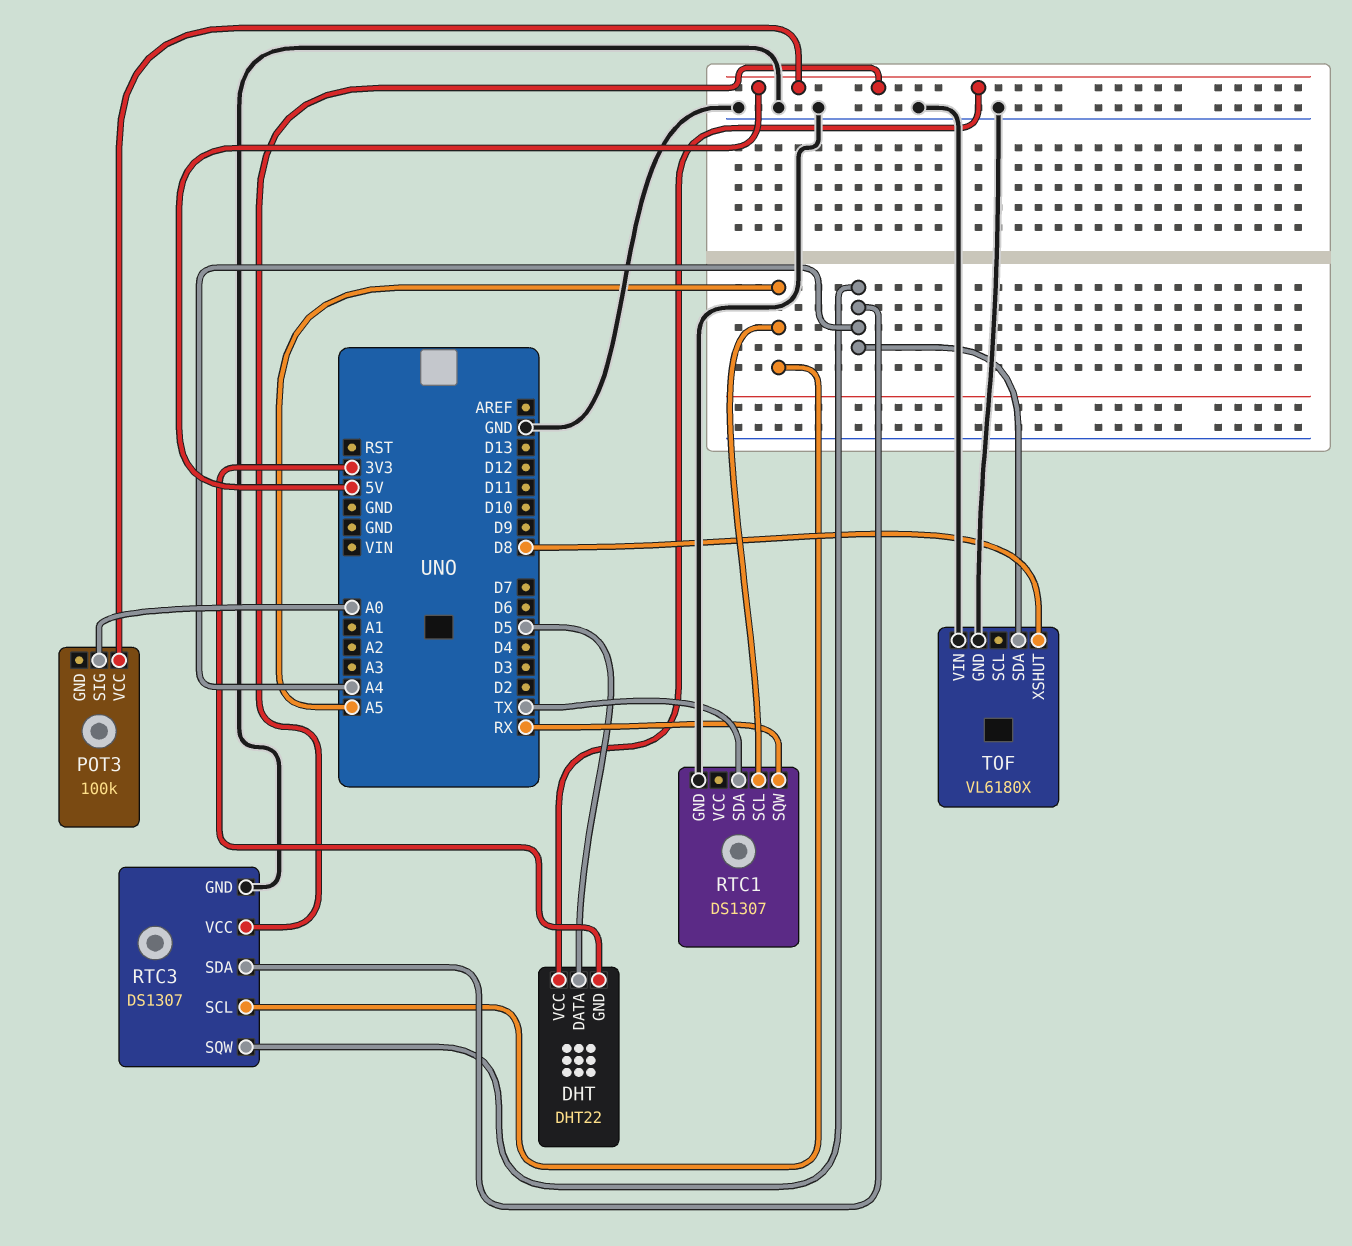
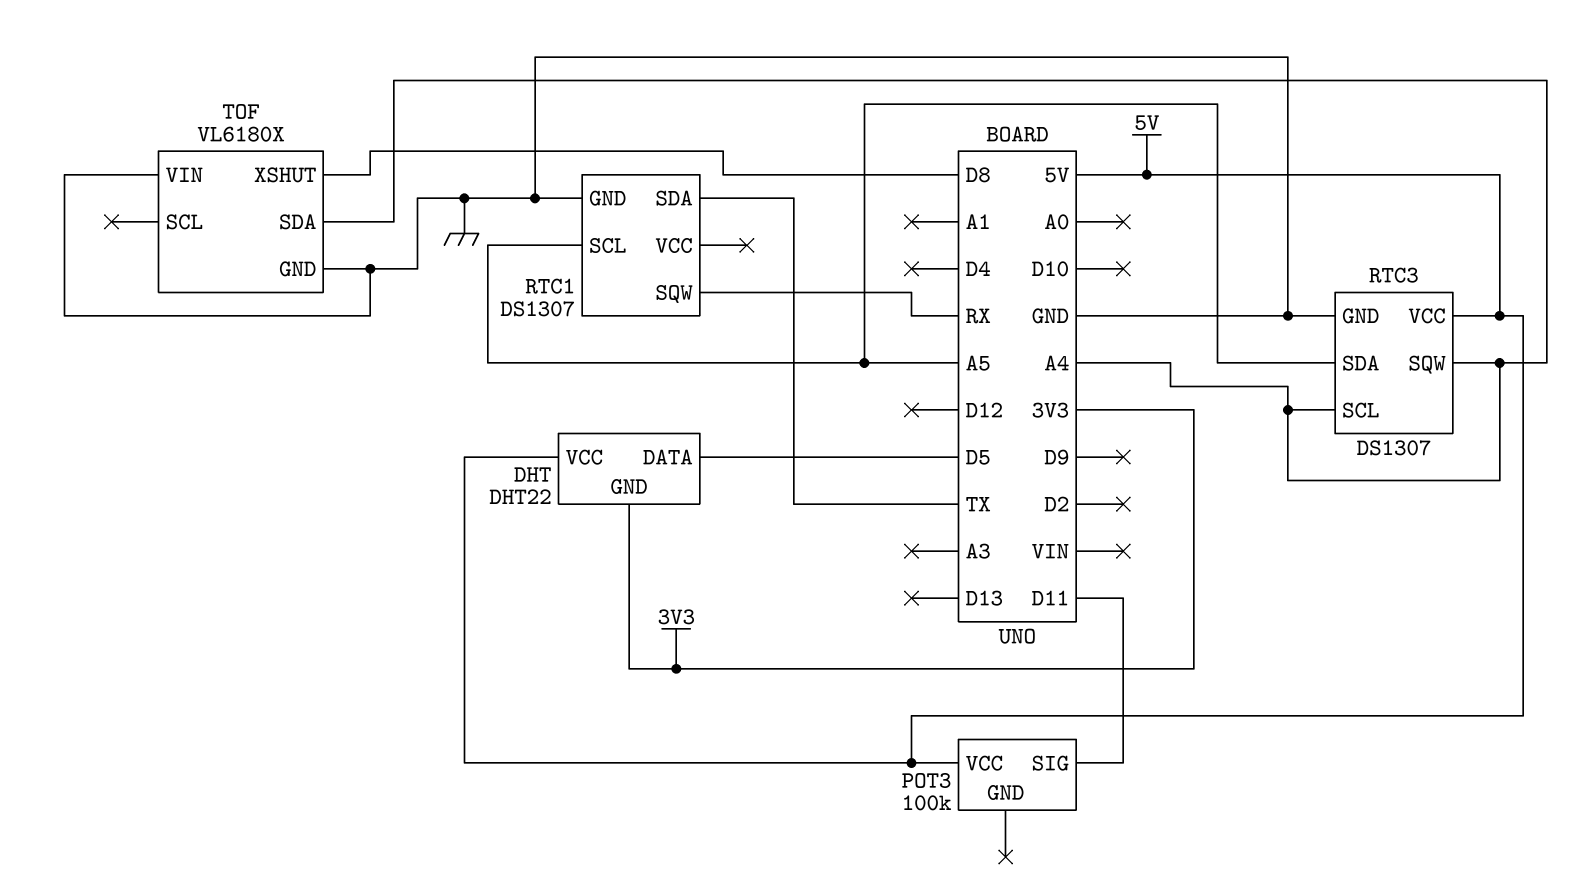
POT3 pin SIG: A0 -> D11
RTC3 pin SCL: A5 -> A4
RTC3 pin SDA: A4 -> A5

